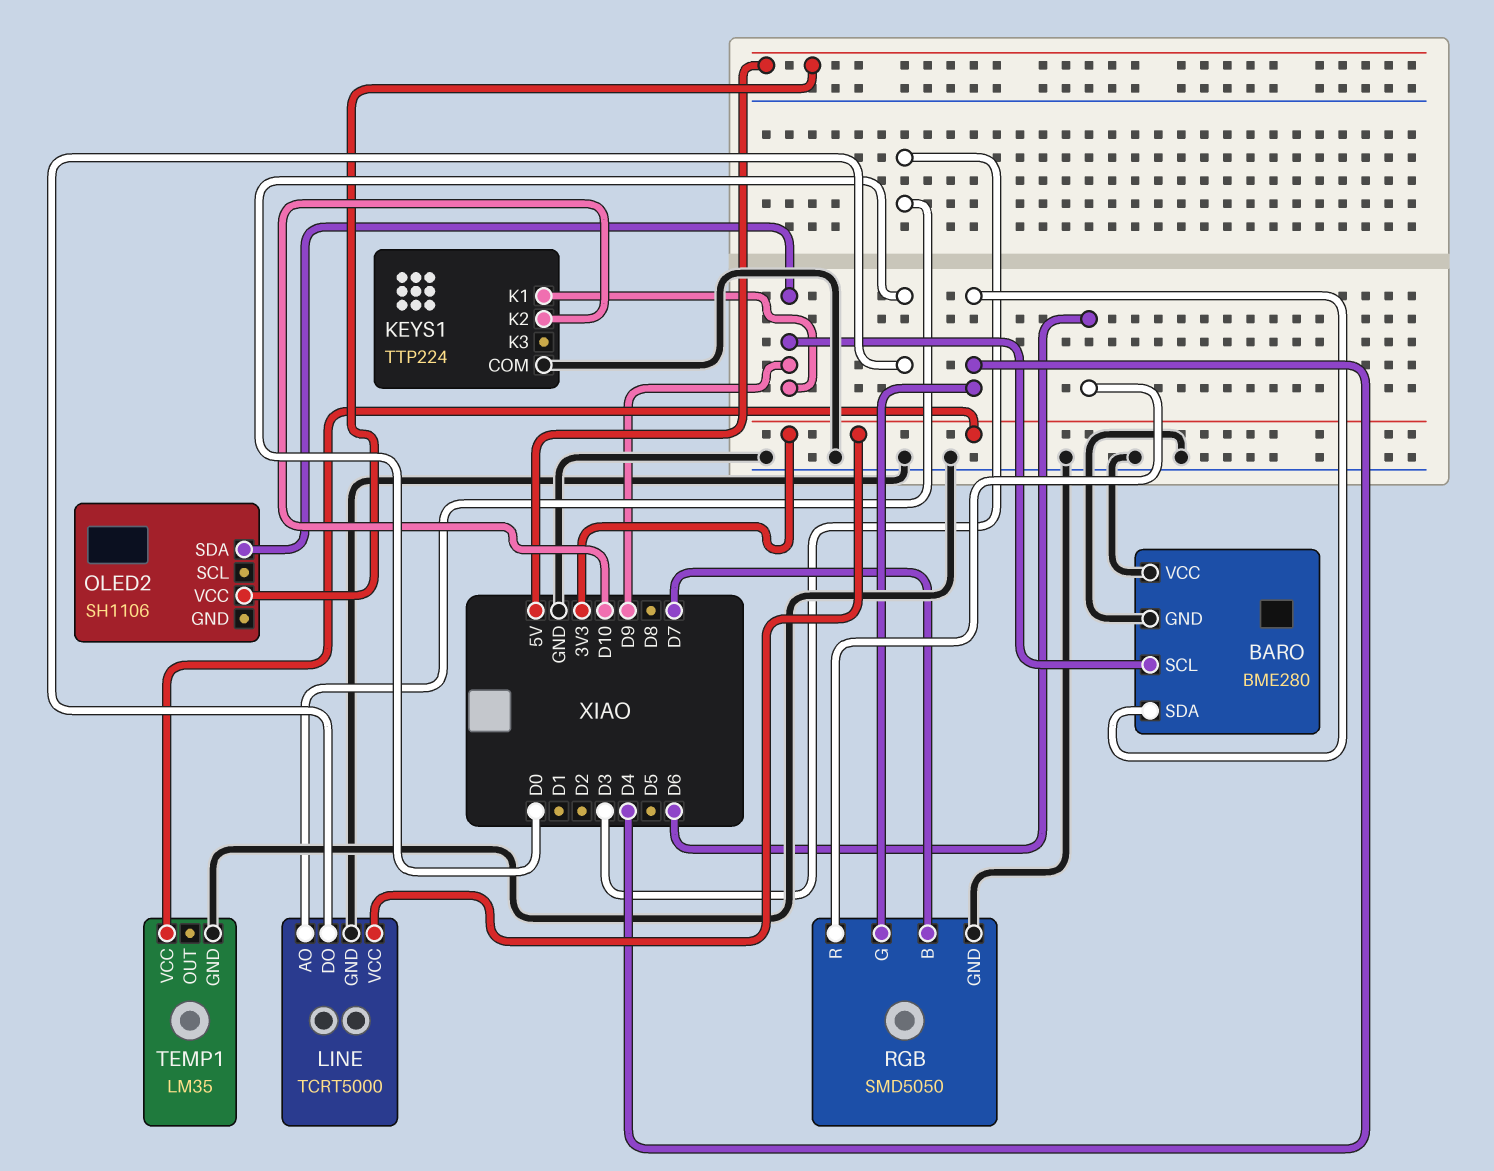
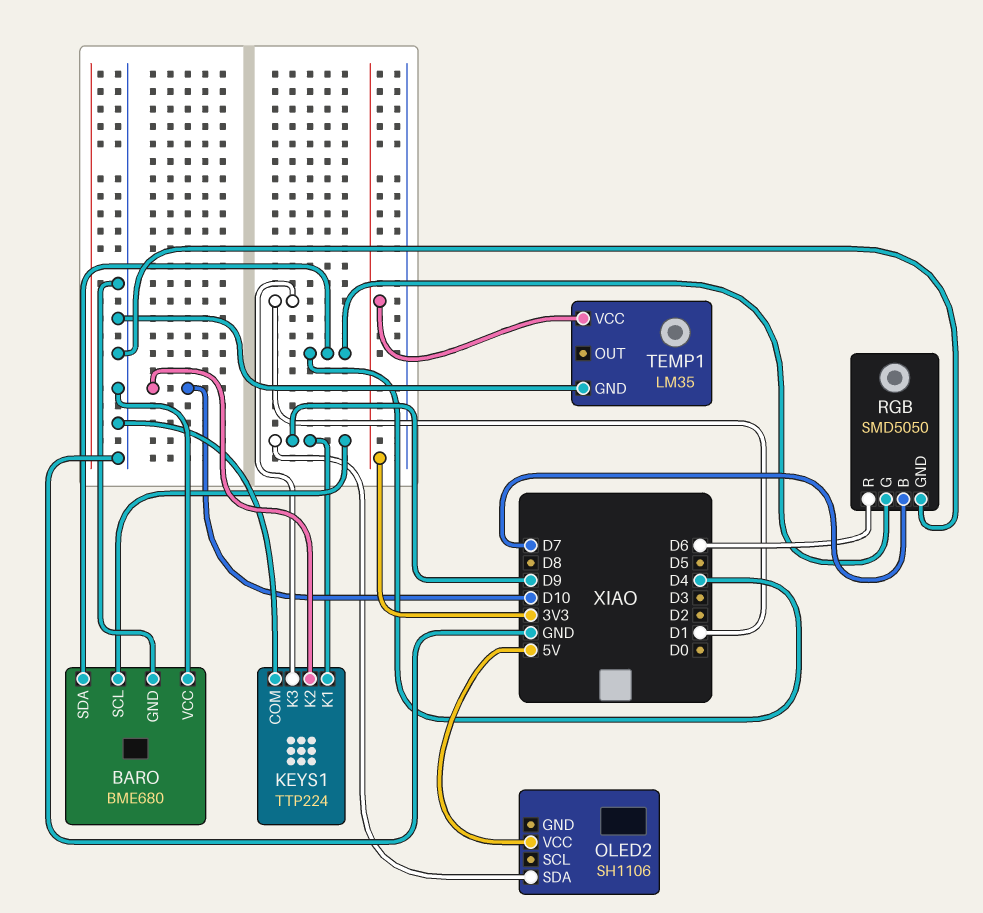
BARO: BME280 -> BME680
KEYS1 pin K3: none -> D1
LINE: TCRT5000 -> none
LINE pin AO: D3 -> none
LINE pin DO: D0 -> none
LINE pin GND: GND -> none
LINE pin VCC: 3V3 -> none

